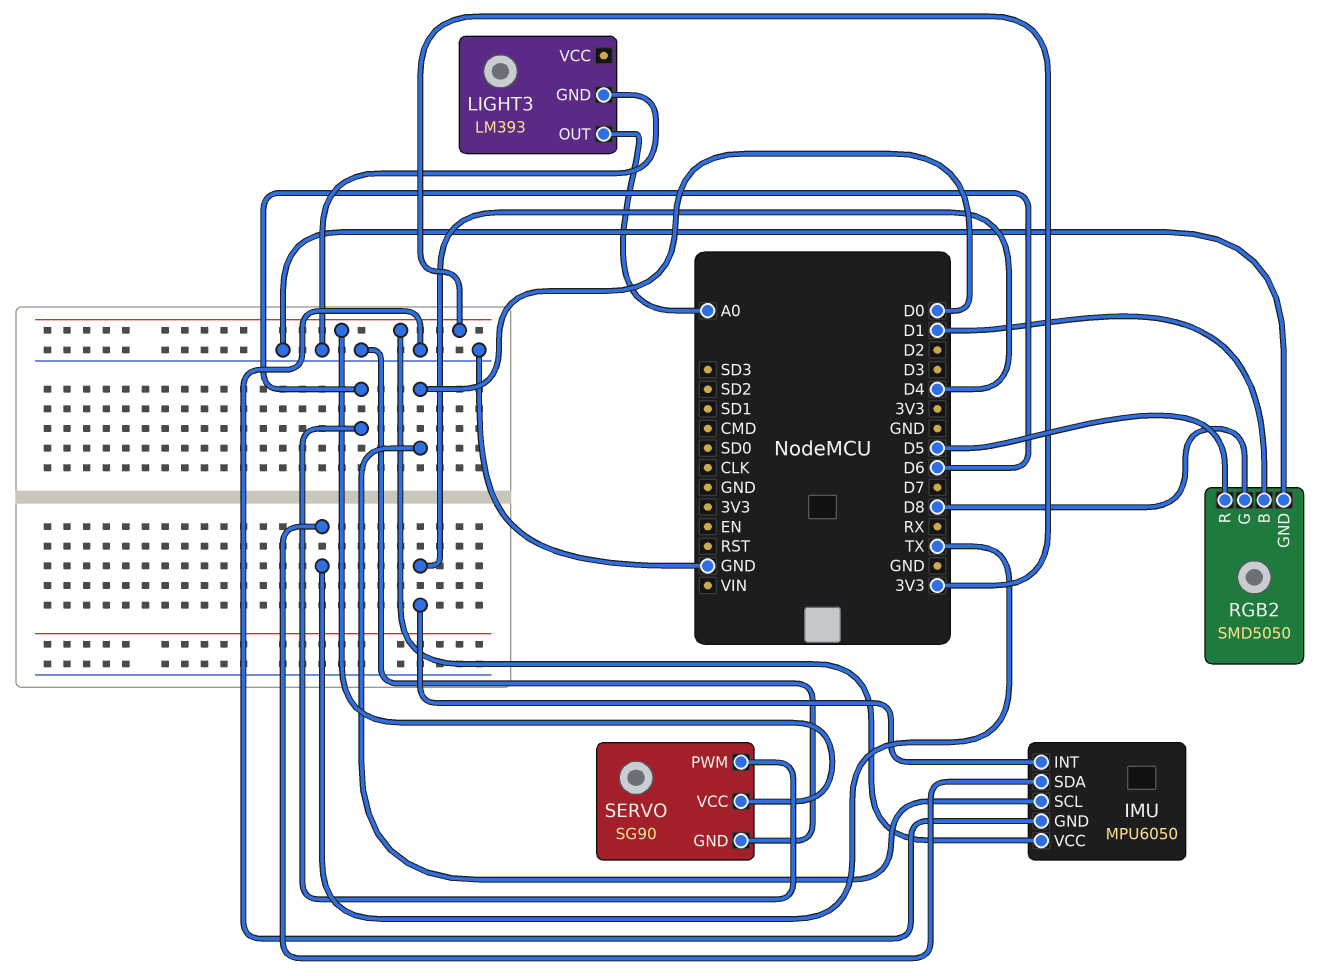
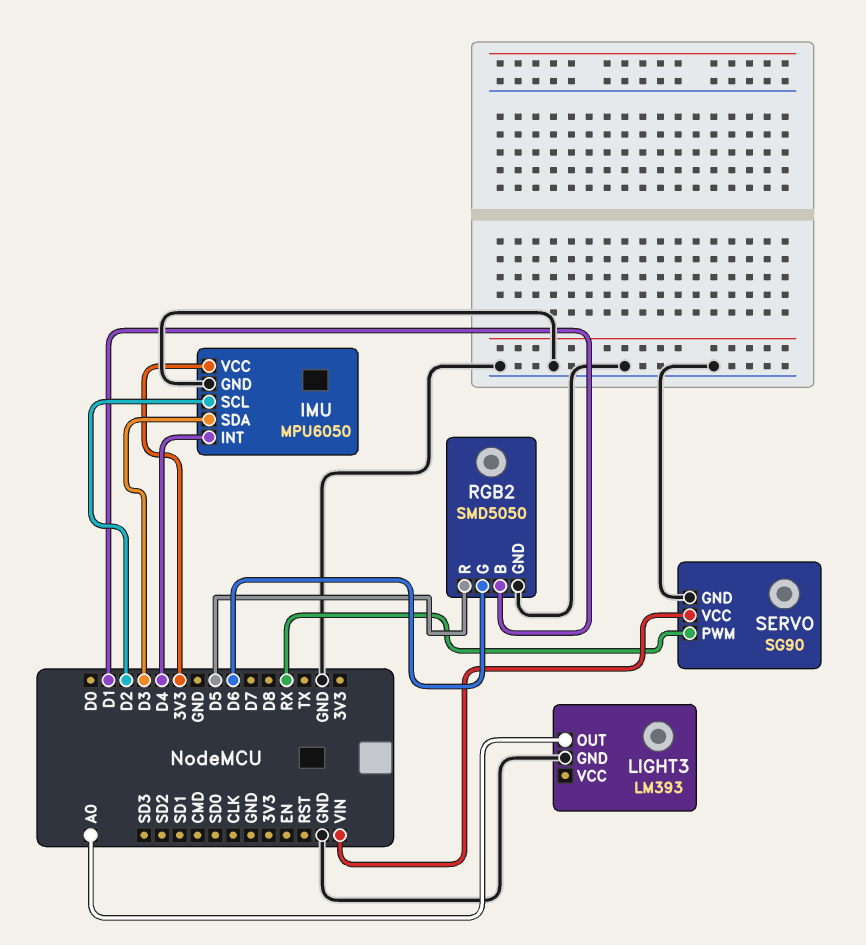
IMU pin SCL: D0 -> D2
IMU pin SDA: TX -> D3
RGB2 pin G: D8 -> D6
SERVO pin PWM: D6 -> RX
SERVO pin VCC: 3V3 -> VIN

